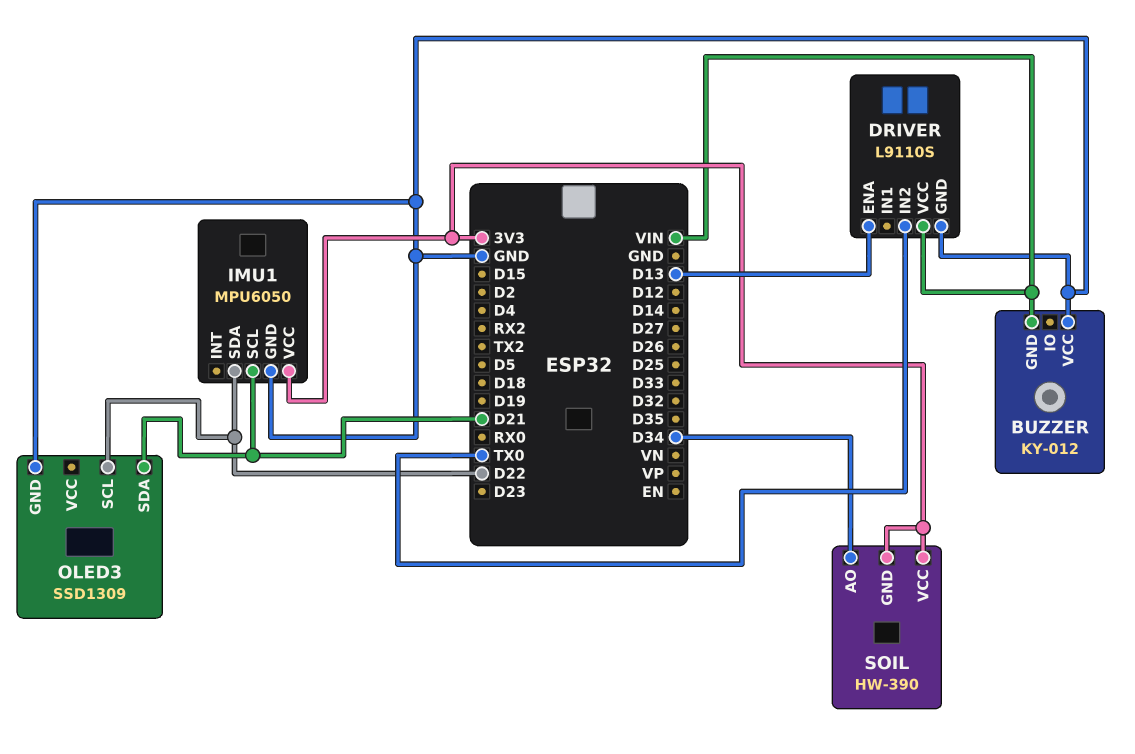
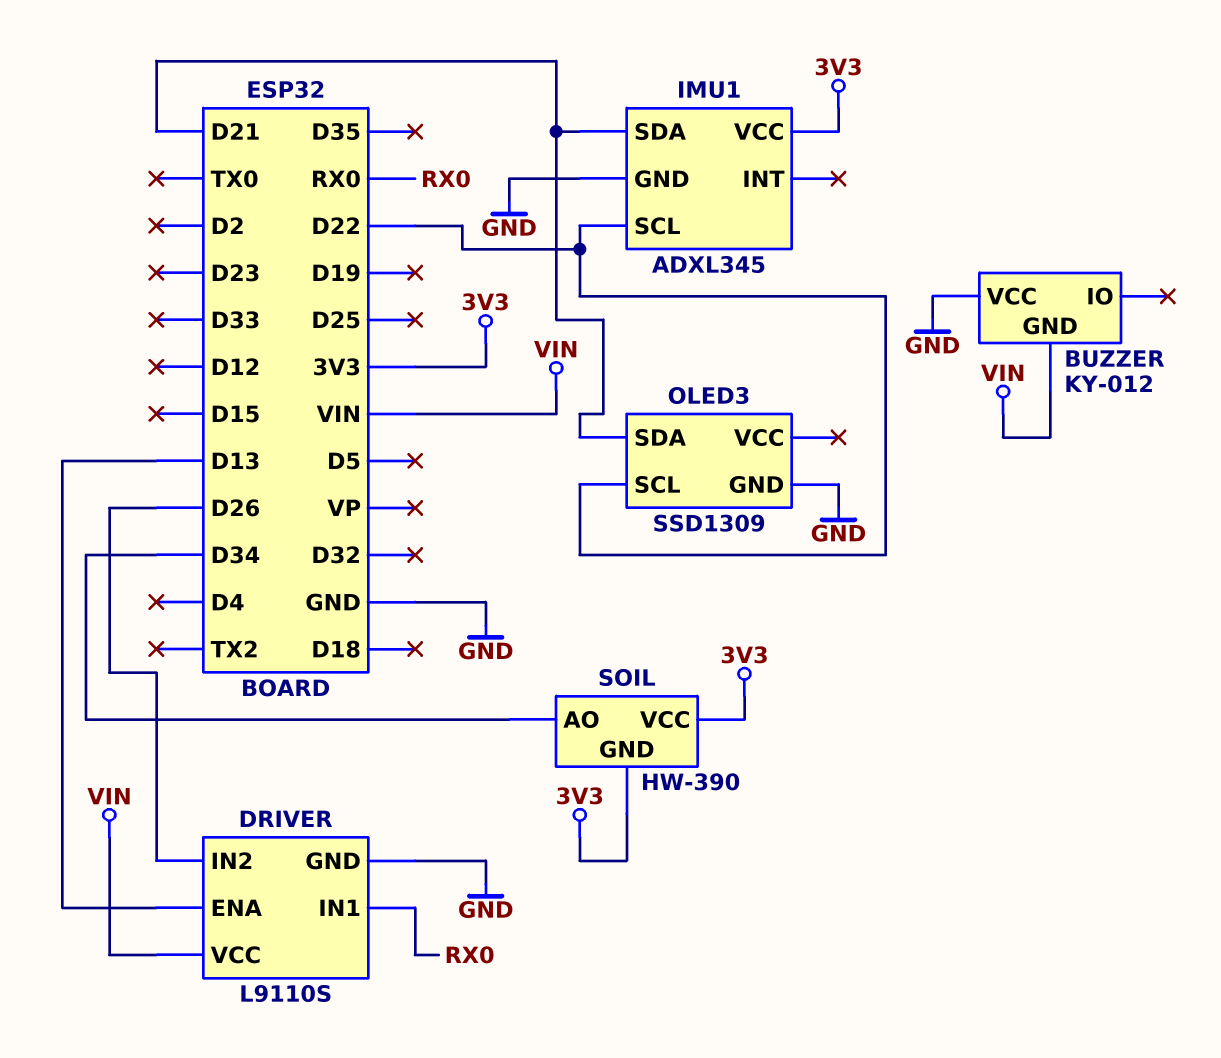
DRIVER pin IN1: none -> RX0
DRIVER pin IN2: TX0 -> D26
IMU1: MPU6050 -> ADXL345
IMU1 pin SCL: D21 -> D22
IMU1 pin SDA: D22 -> D21

